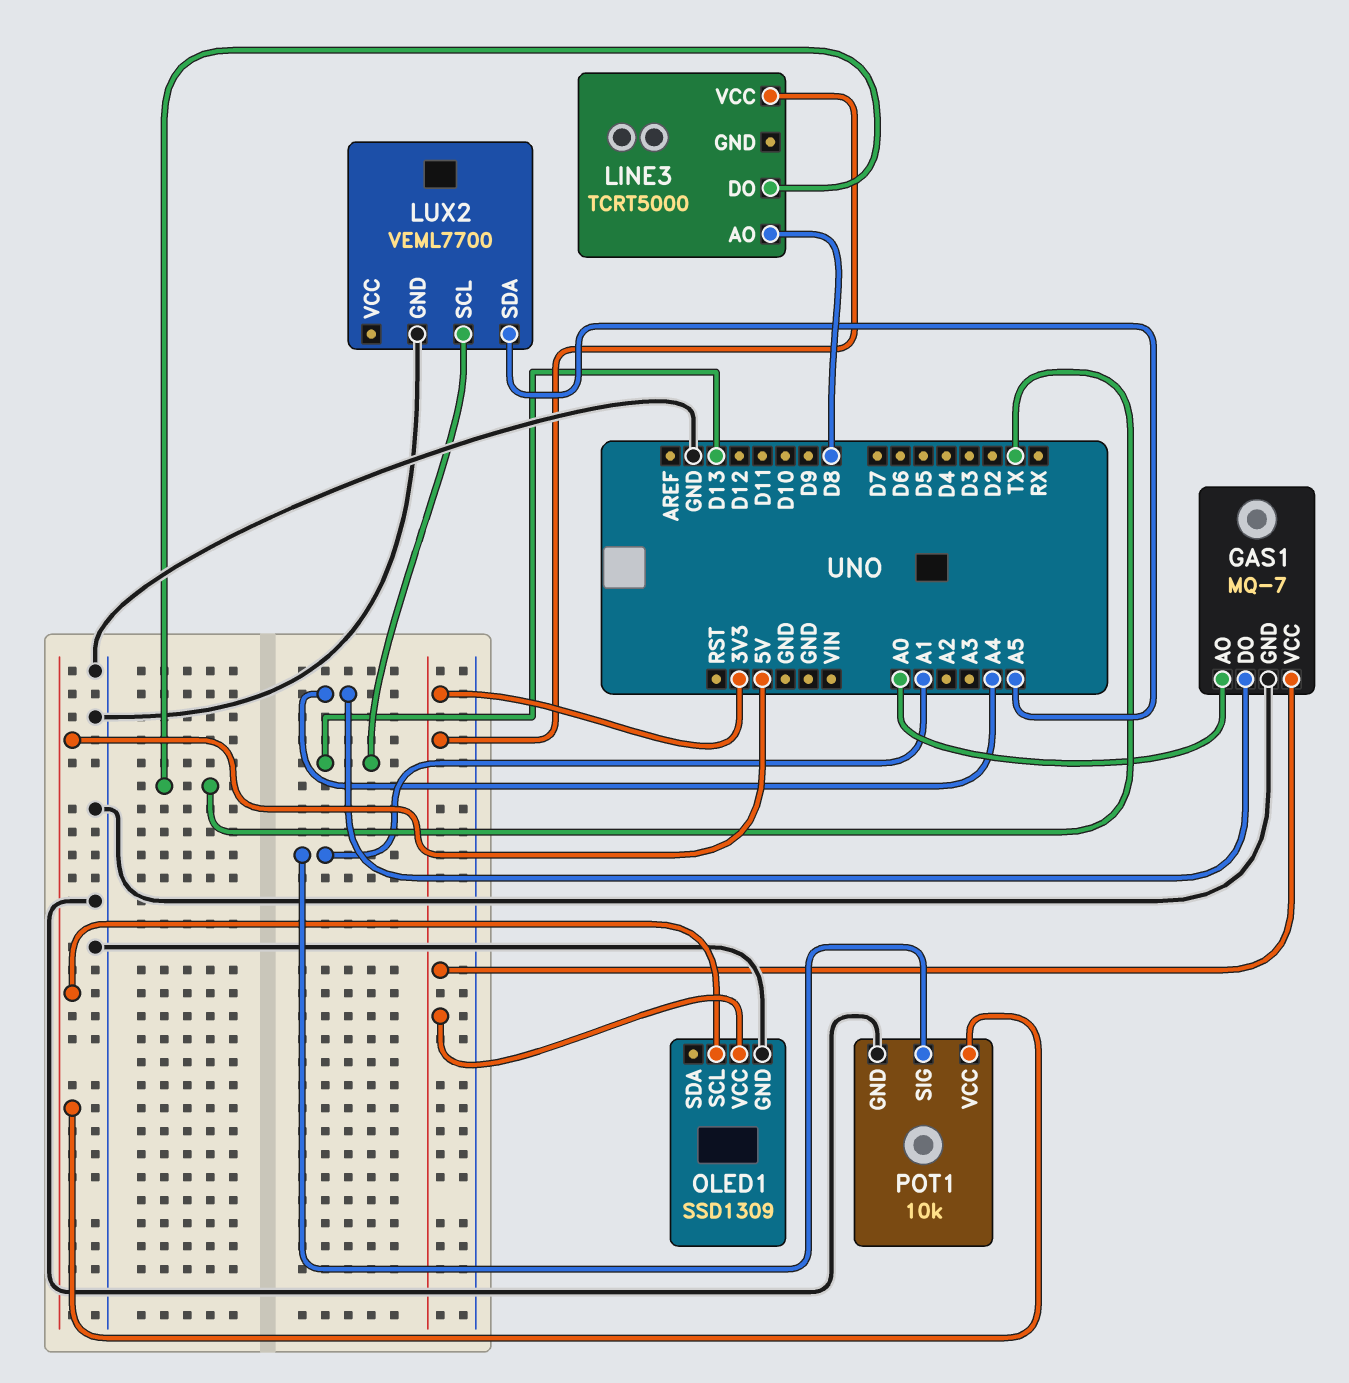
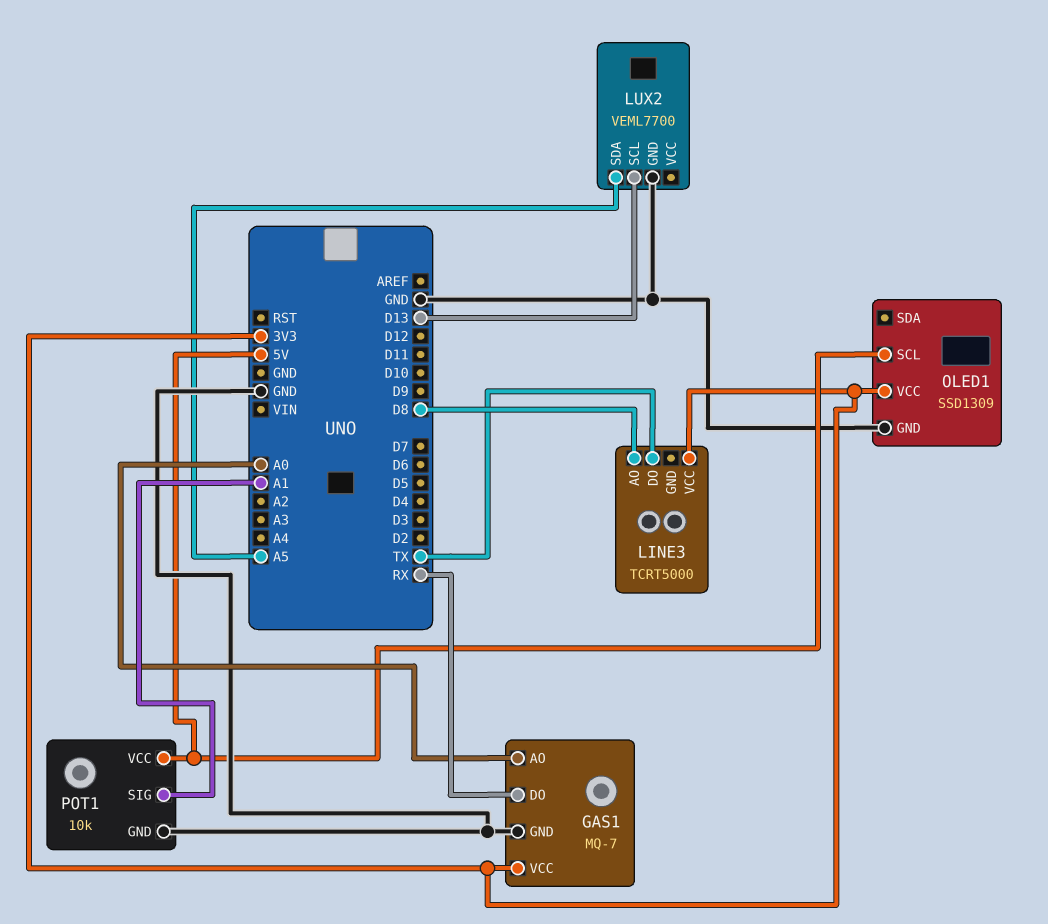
GAS1 pin DO: A4 -> RX

